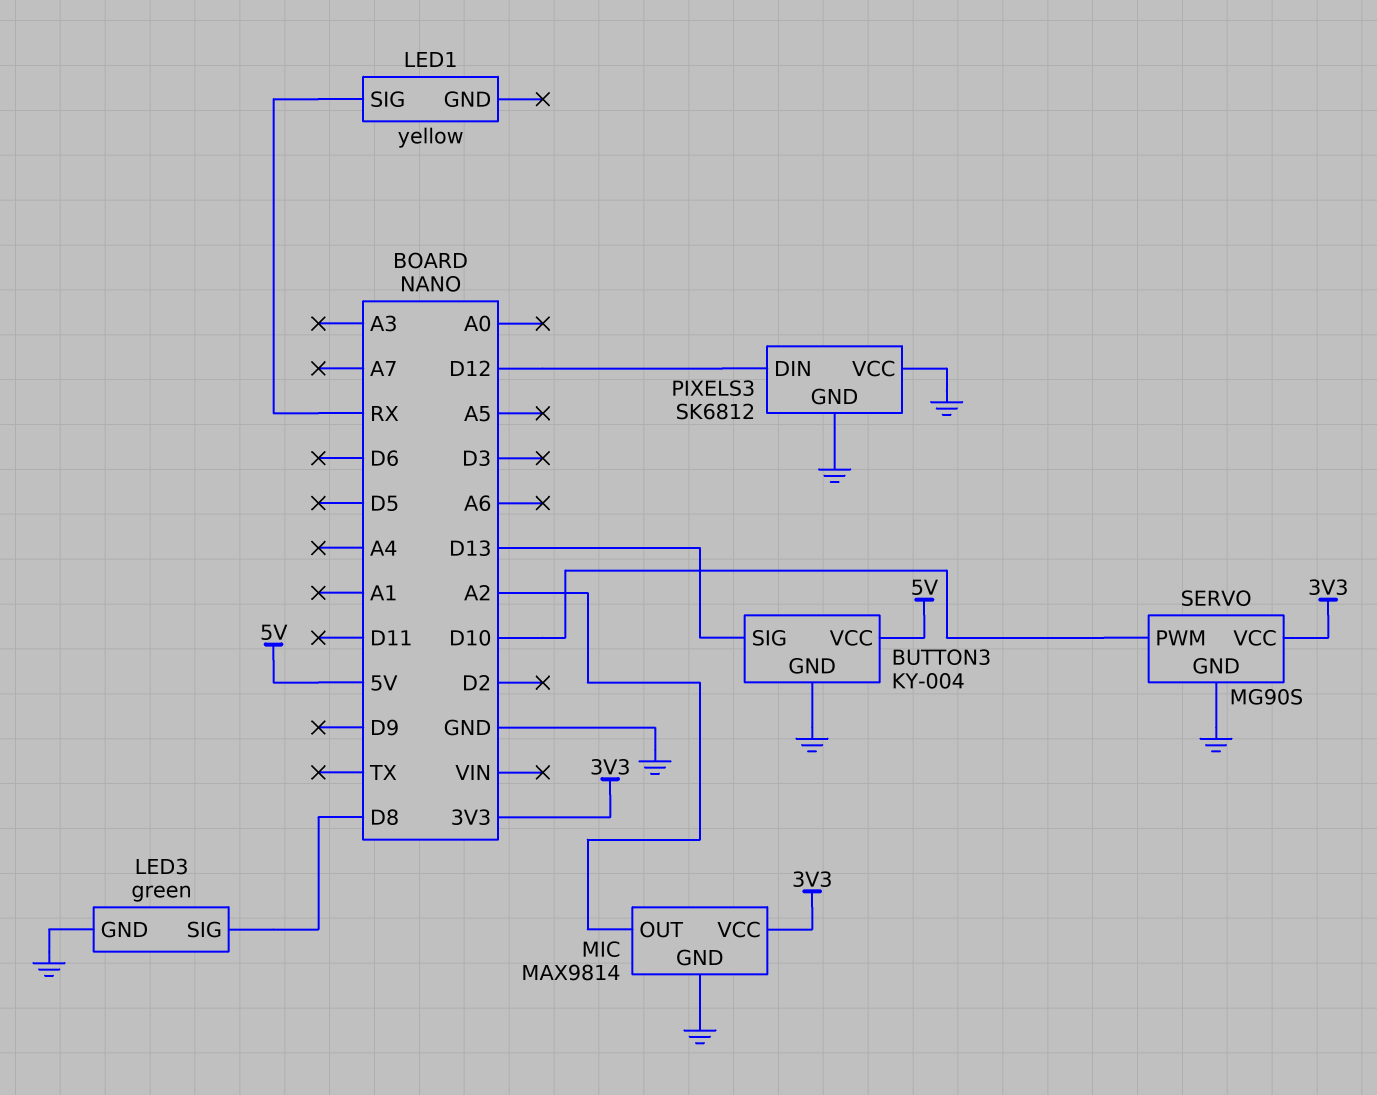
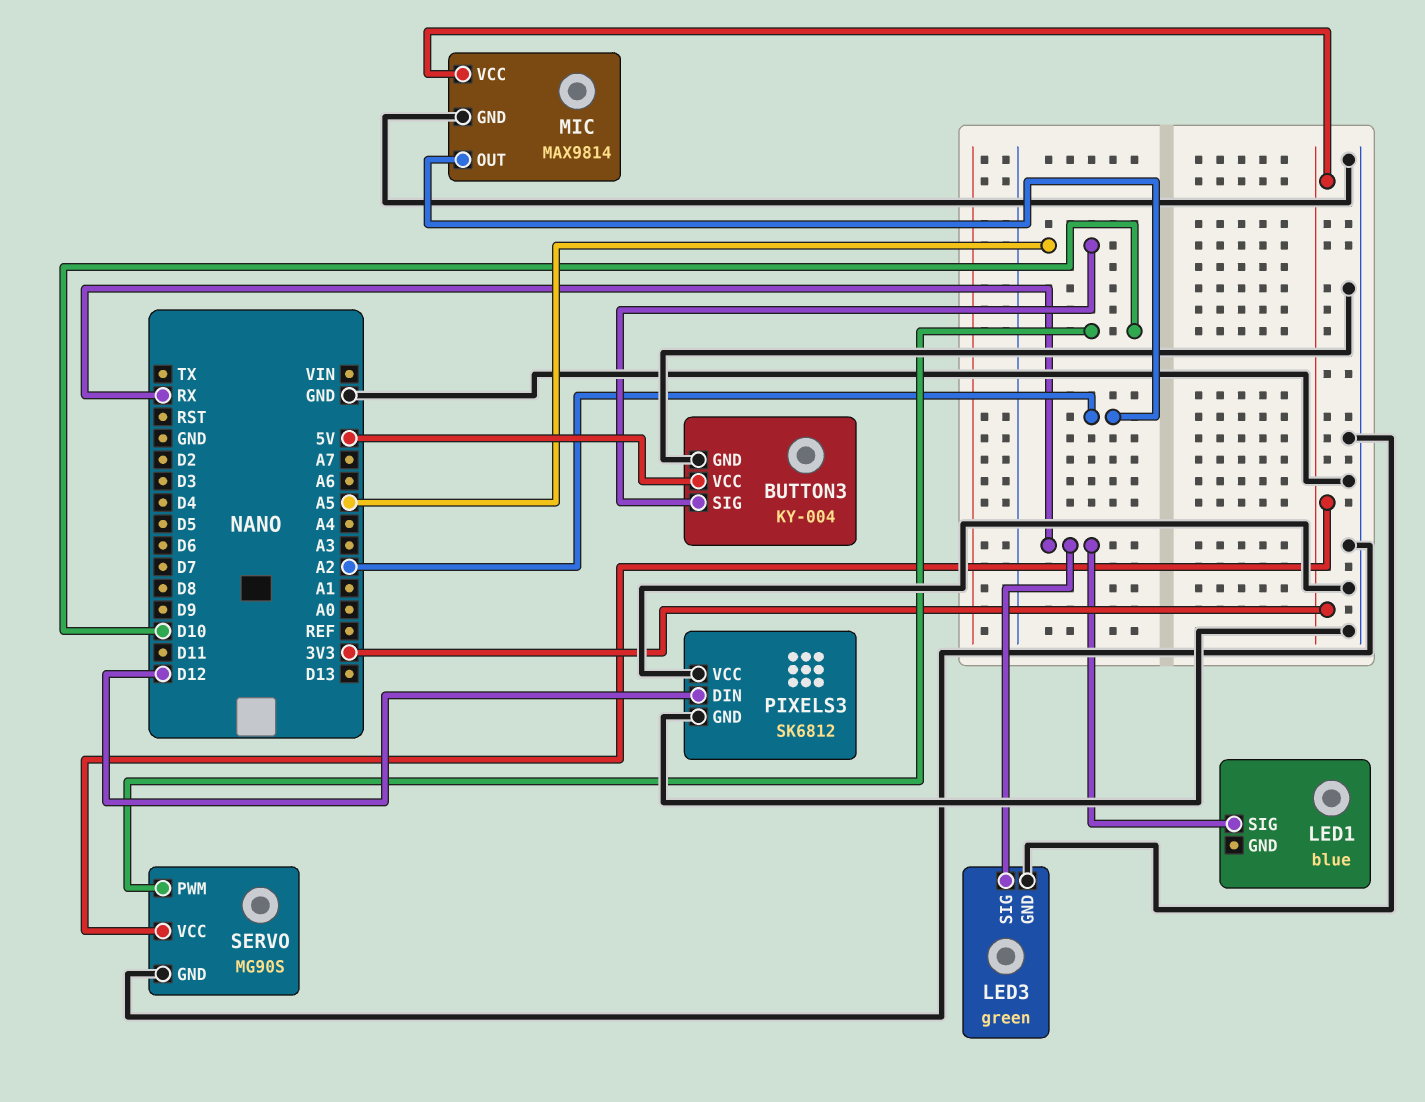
BUTTON3 pin SIG: D13 -> A5
LED1: yellow -> blue
LED3 pin SIG: D8 -> RX

